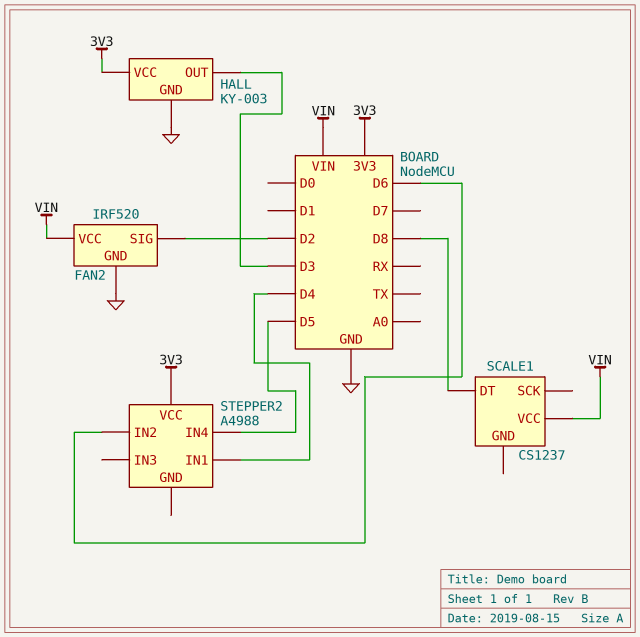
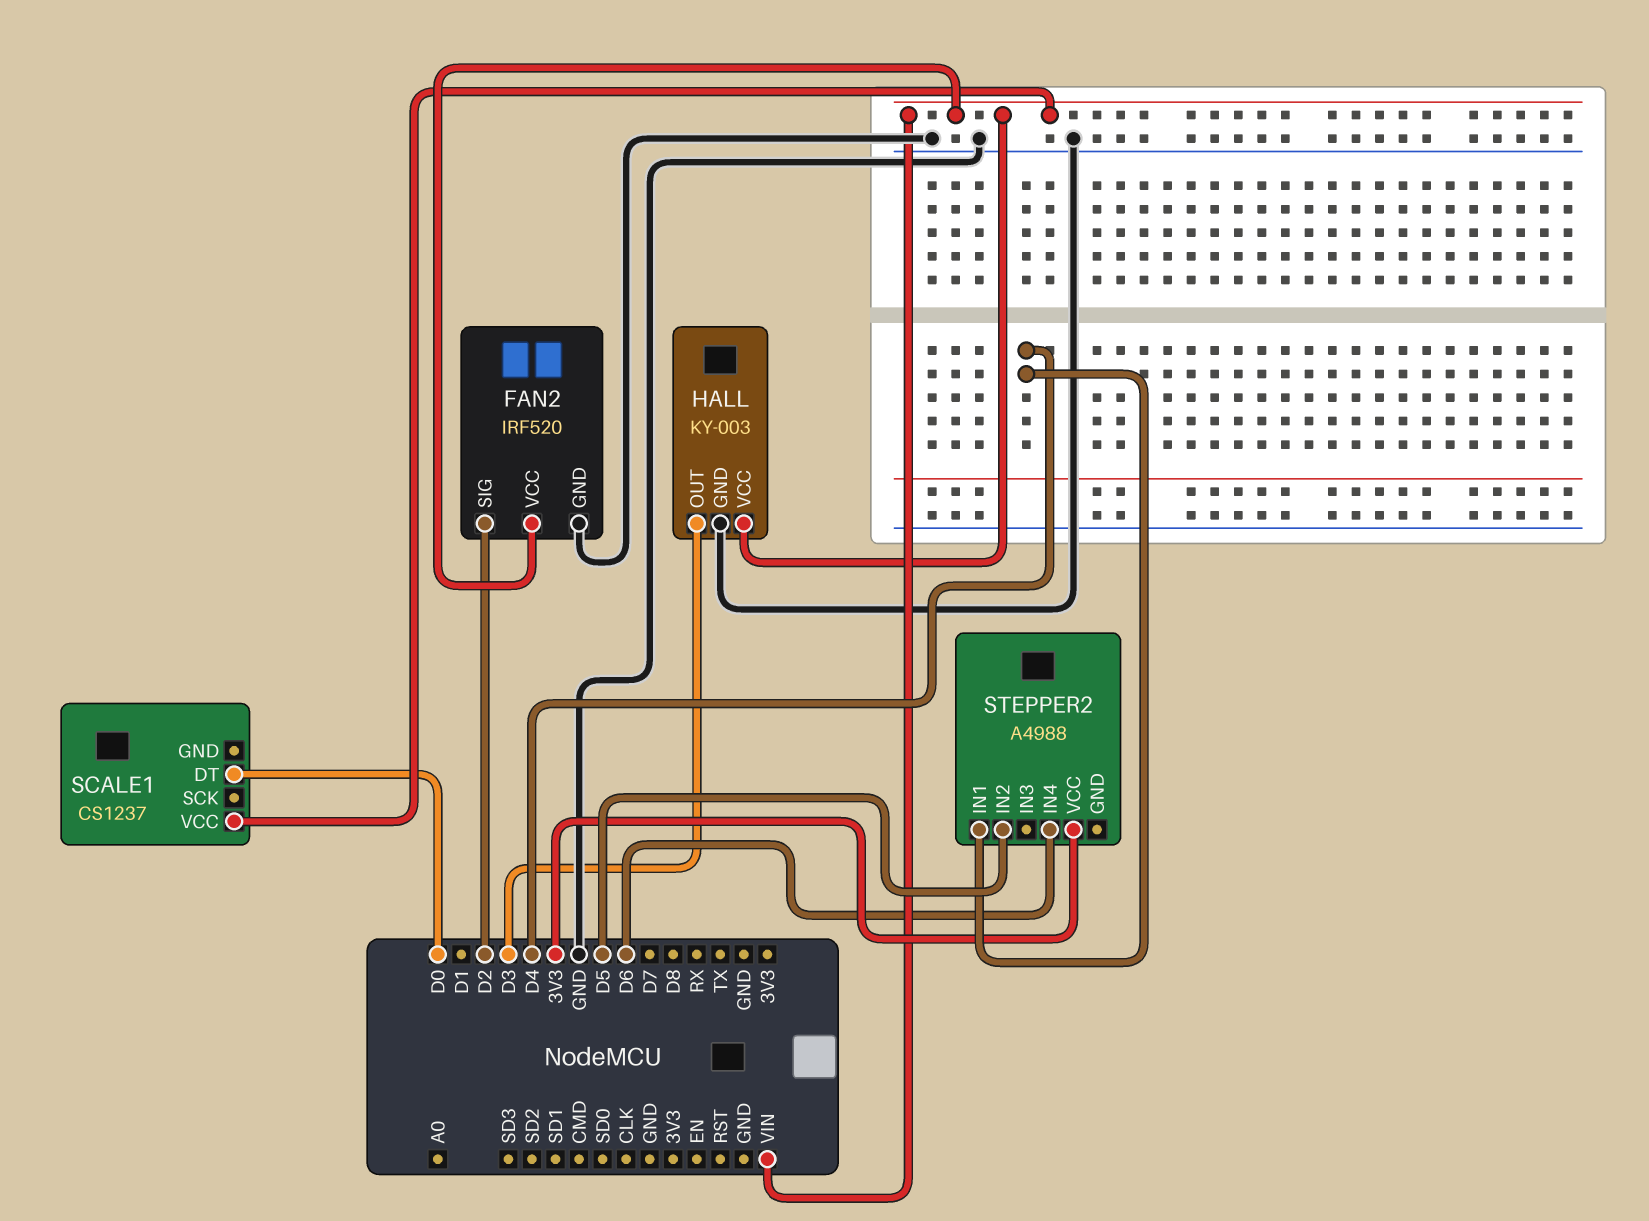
HALL pin VCC: 3V3 -> VIN
SCALE1 pin DT: D8 -> D0
STEPPER2 pin IN2: D6 -> D5
STEPPER2 pin IN4: D5 -> D6

